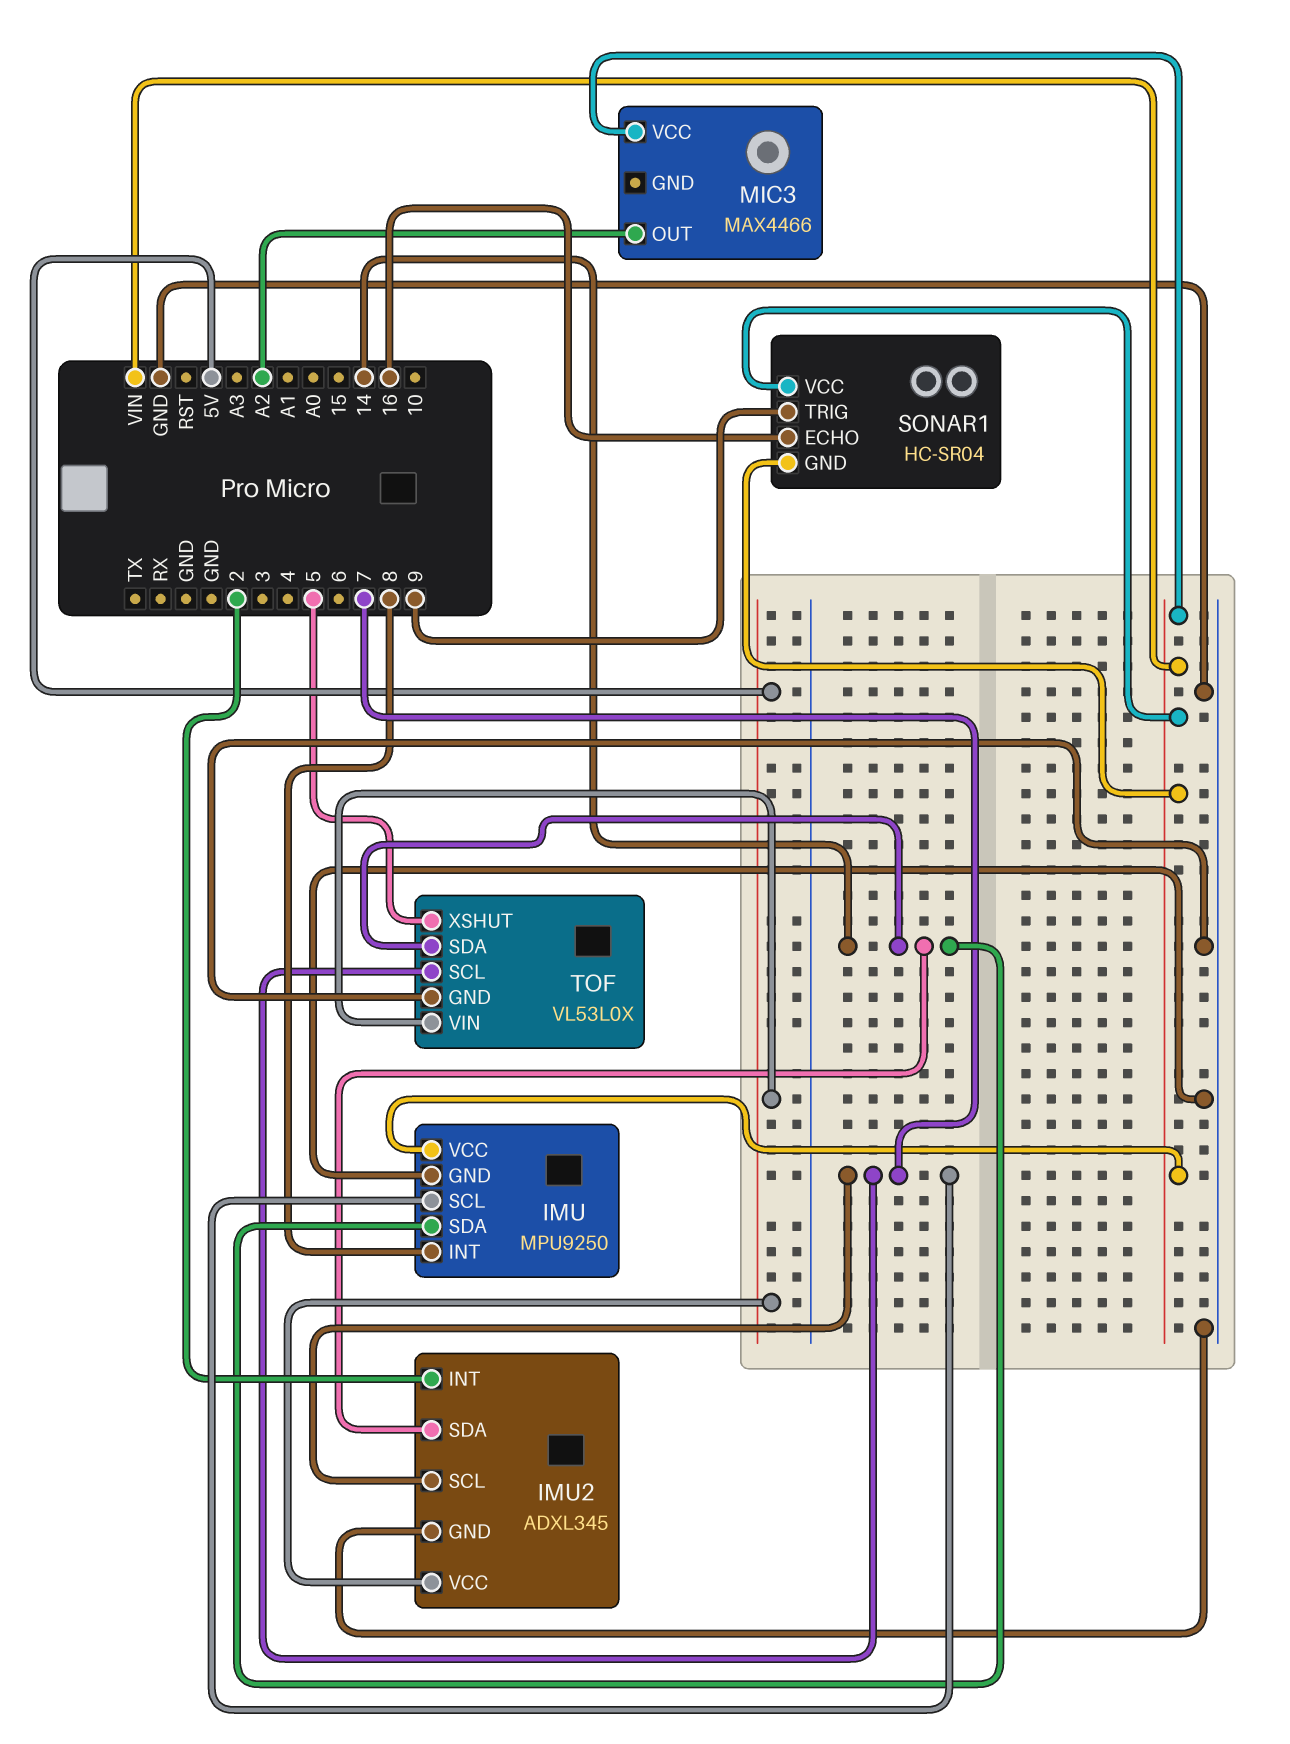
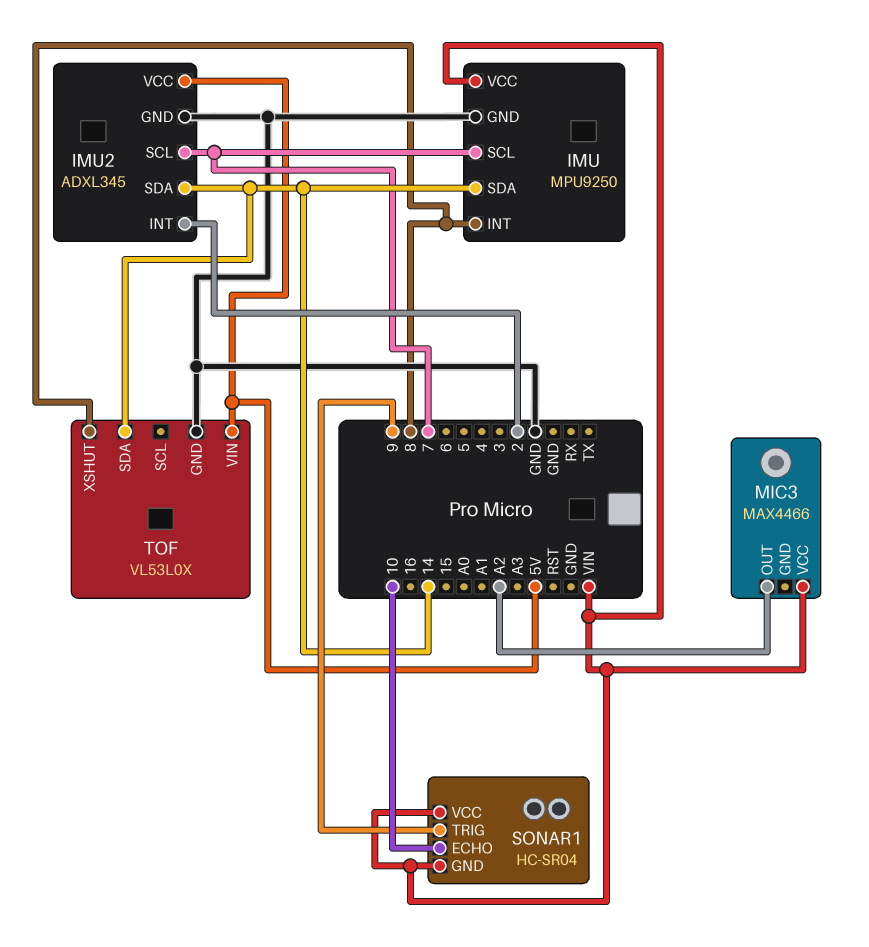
SONAR1 pin ECHO: 16 -> 10
TOF pin SCL: 7 -> none
TOF pin XSHUT: 5 -> 8

